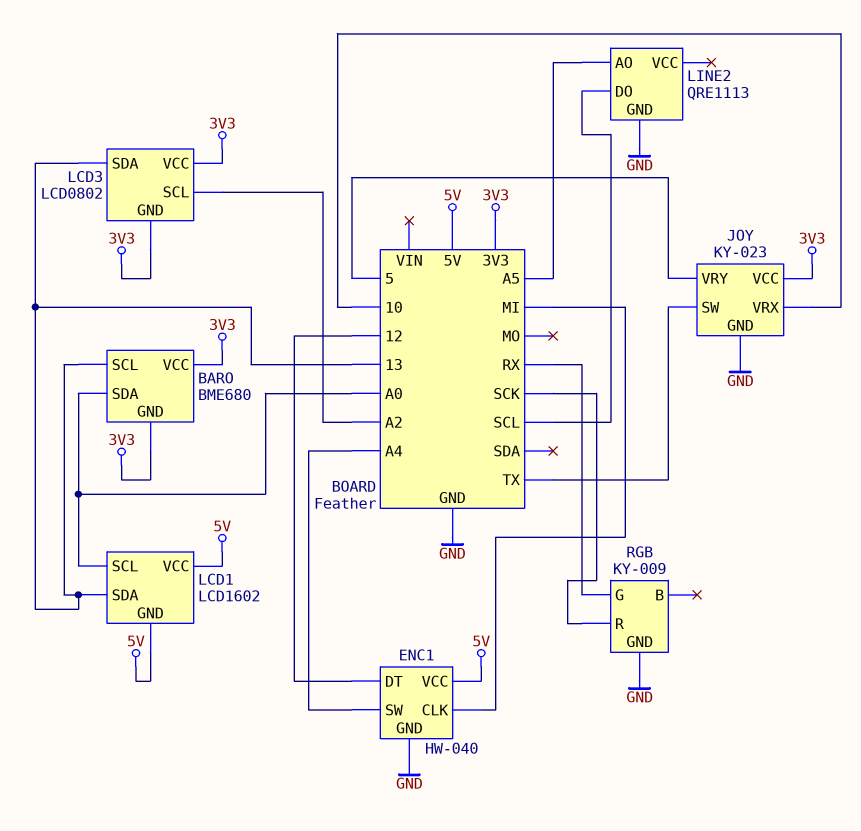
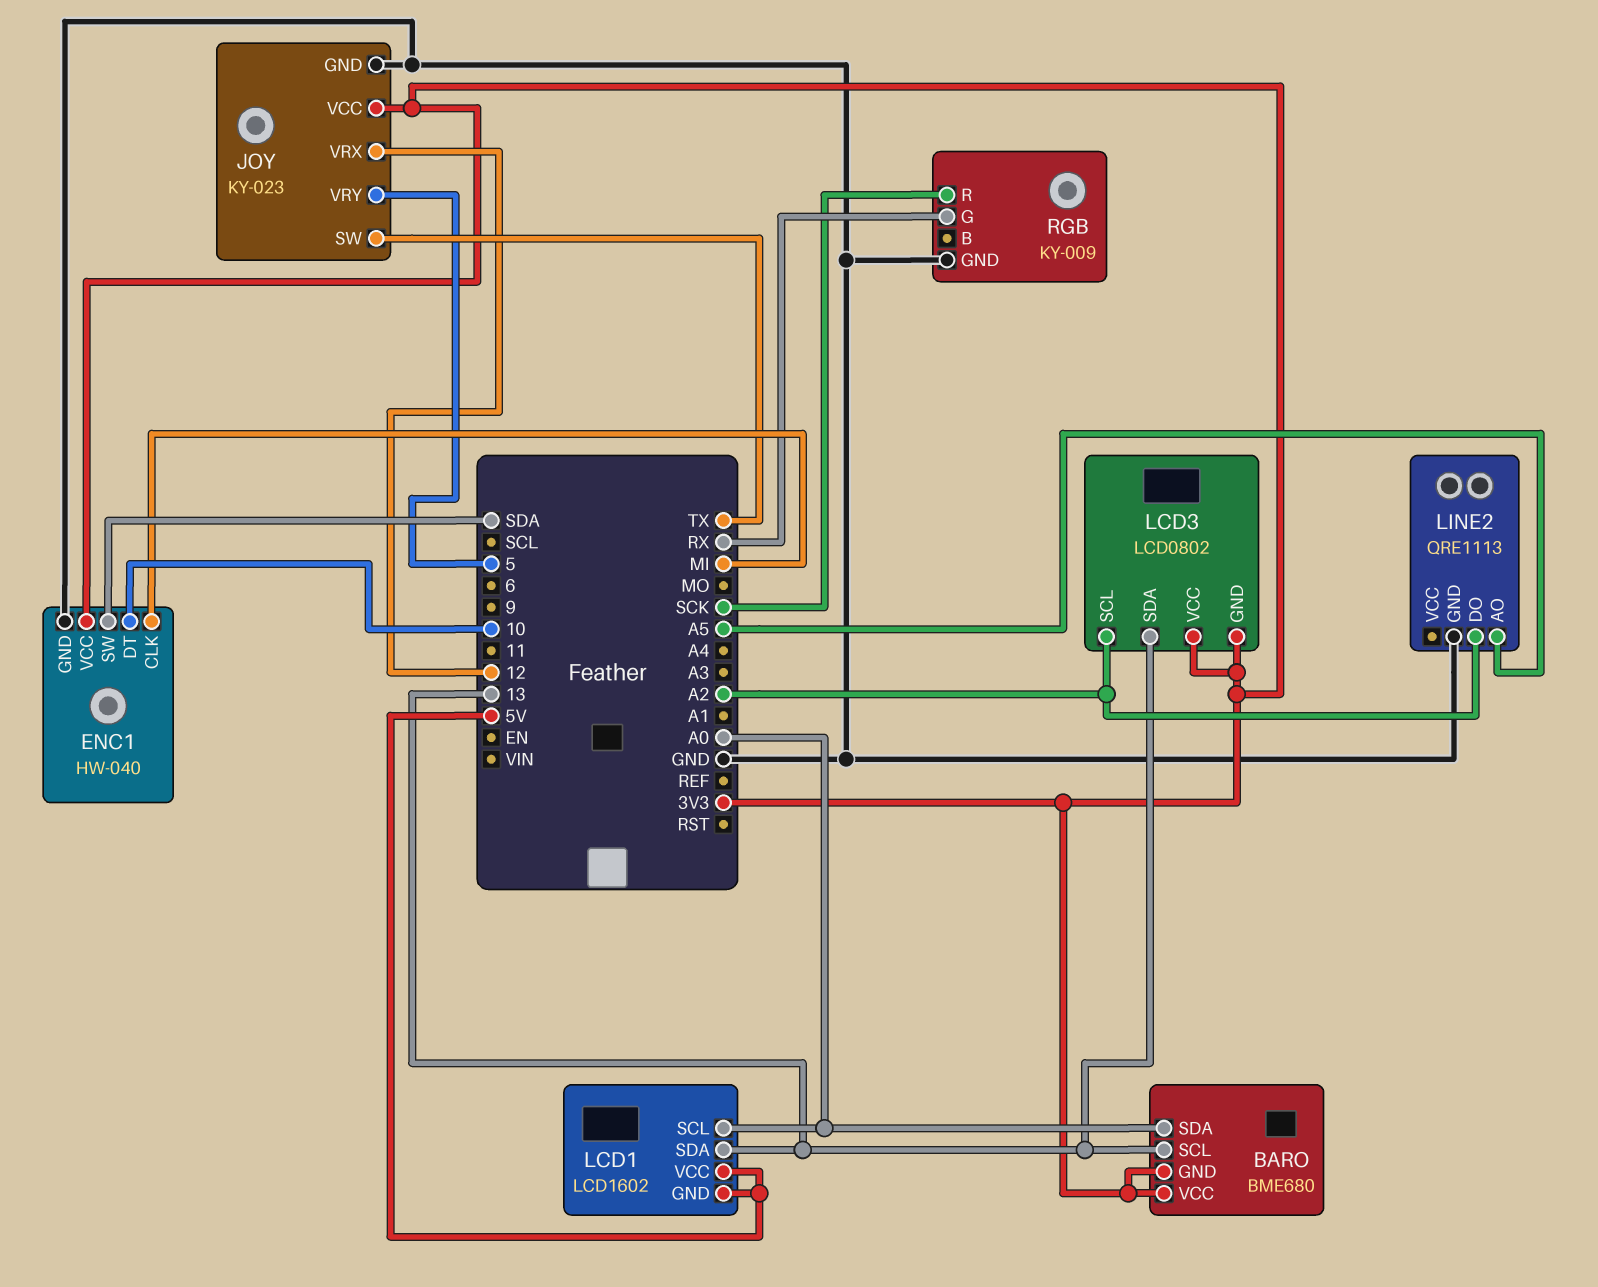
ENC1 pin DT: 12 -> 10
ENC1 pin SW: A4 -> SDA
ENC1 pin VCC: 5V -> 3V3
JOY pin VRX: 10 -> 12
LINE2 pin DO: SCL -> A2

